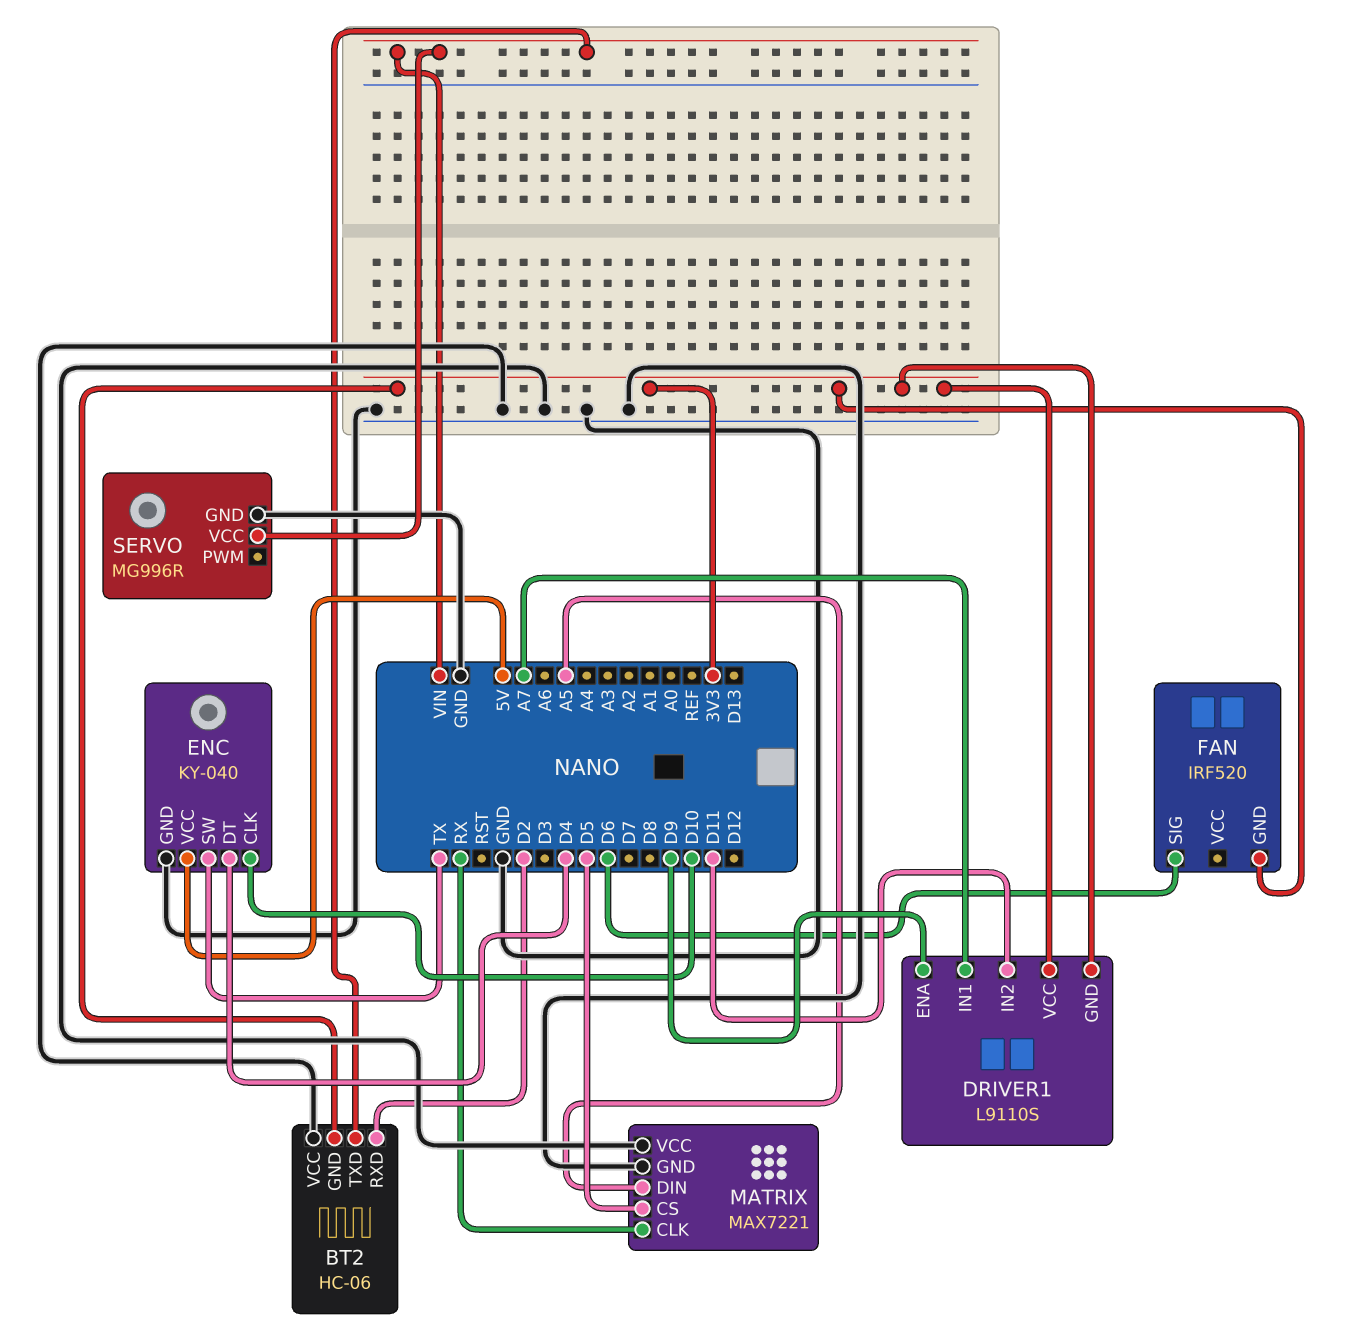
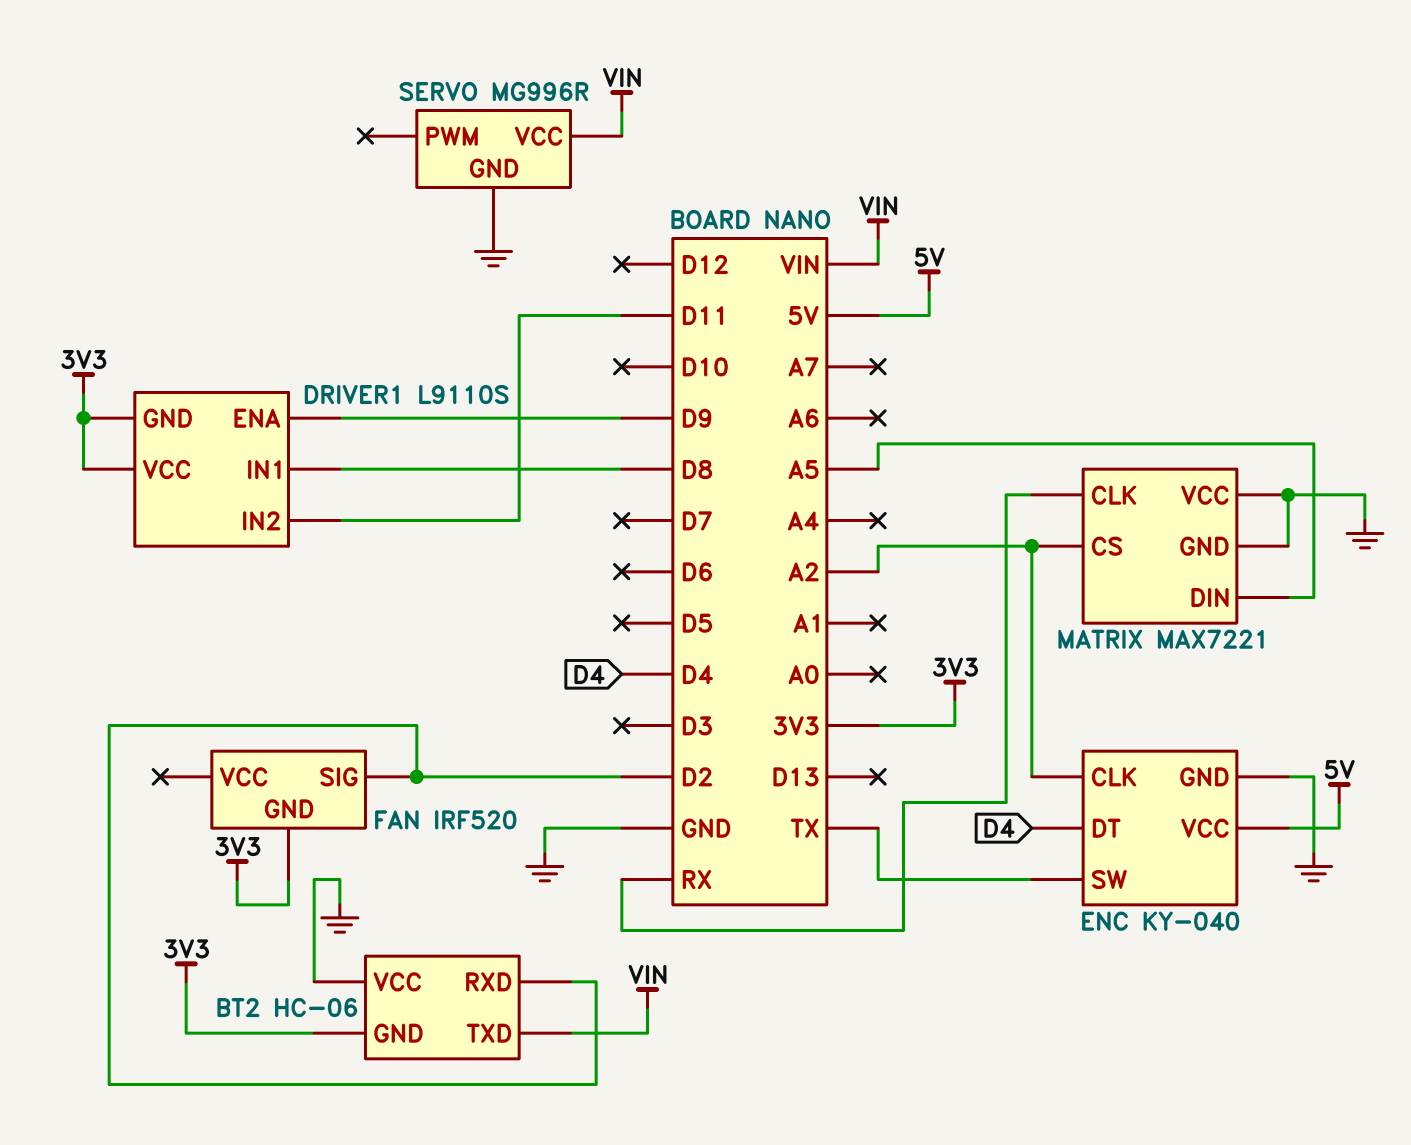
DRIVER1 pin IN1: A7 -> D8
ENC pin CLK: D10 -> A2
FAN pin SIG: D6 -> D2
MATRIX pin CS: D5 -> A2

